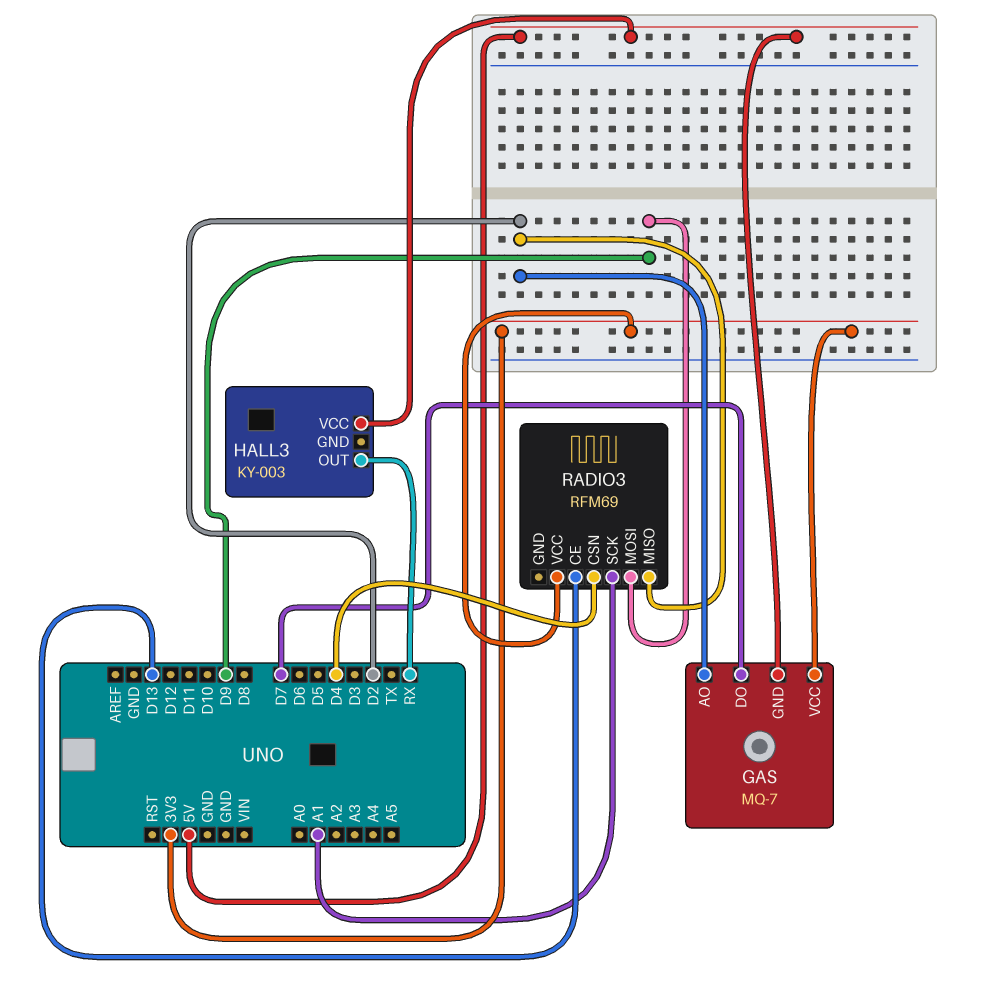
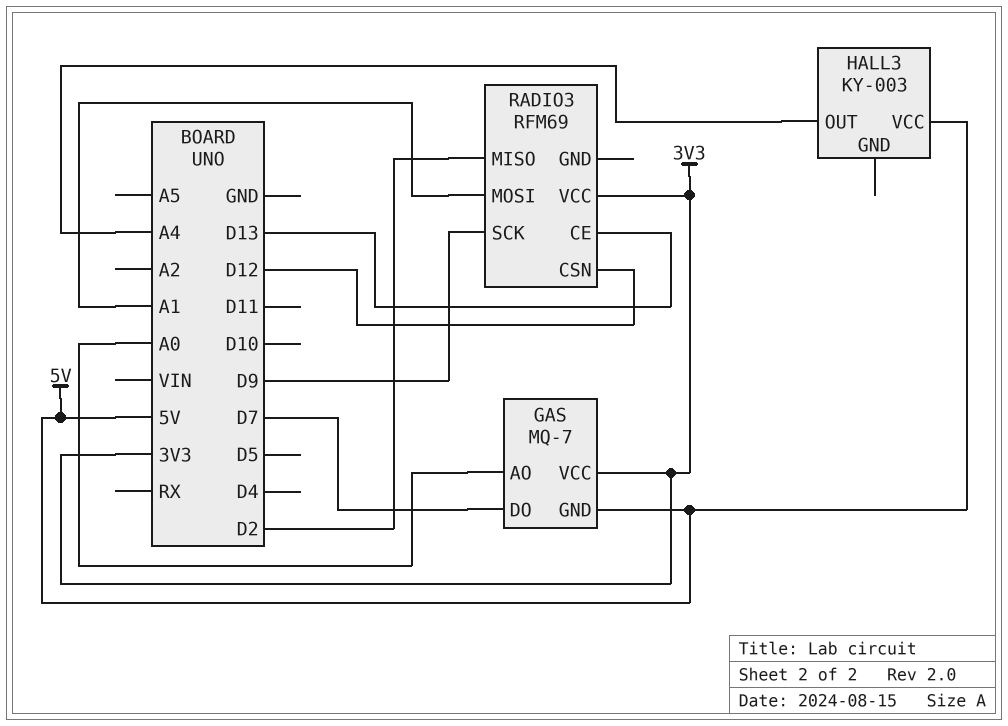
GAS pin AO: D2 -> A0
HALL3 pin OUT: RX -> A4
RADIO3 pin CSN: D4 -> D12
RADIO3 pin MOSI: D9 -> A1
RADIO3 pin SCK: A1 -> D9

